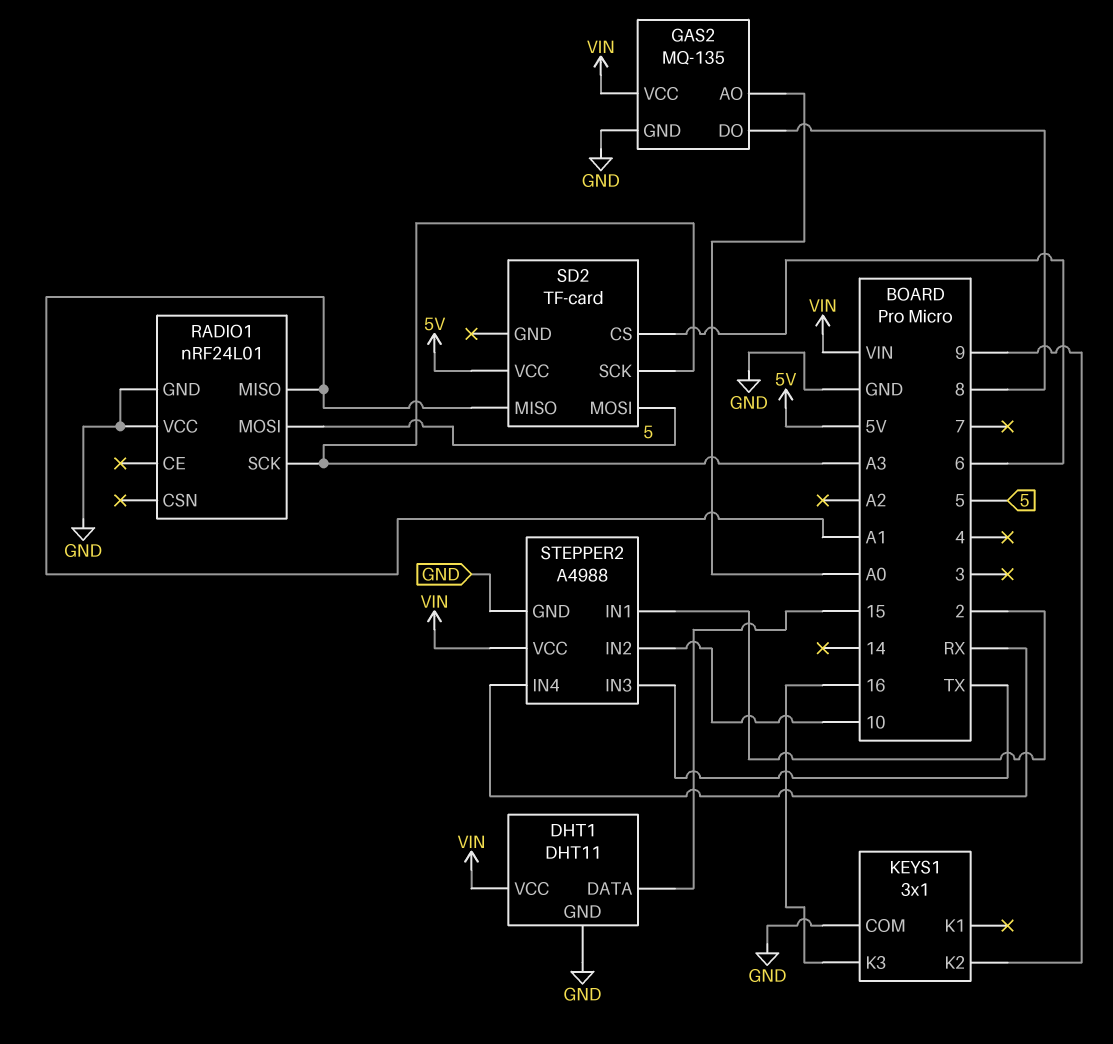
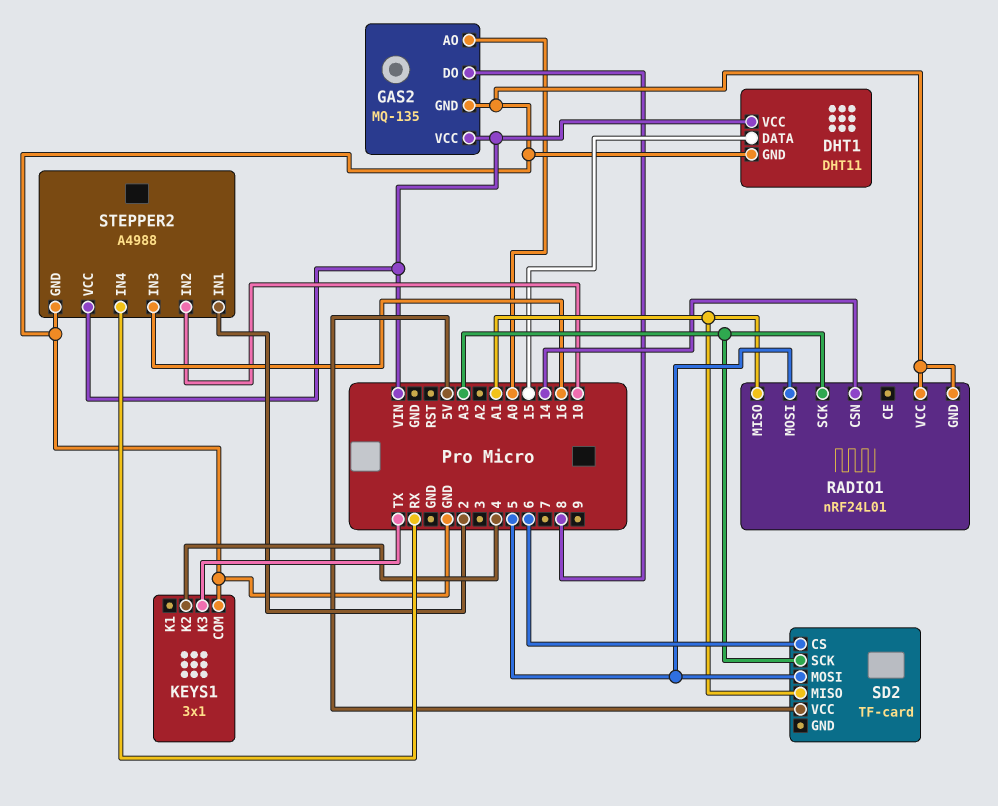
KEYS1 pin K2: 9 -> 4
KEYS1 pin K3: 16 -> TX
RADIO1 pin CSN: none -> 14
STEPPER2 pin IN3: TX -> 16

